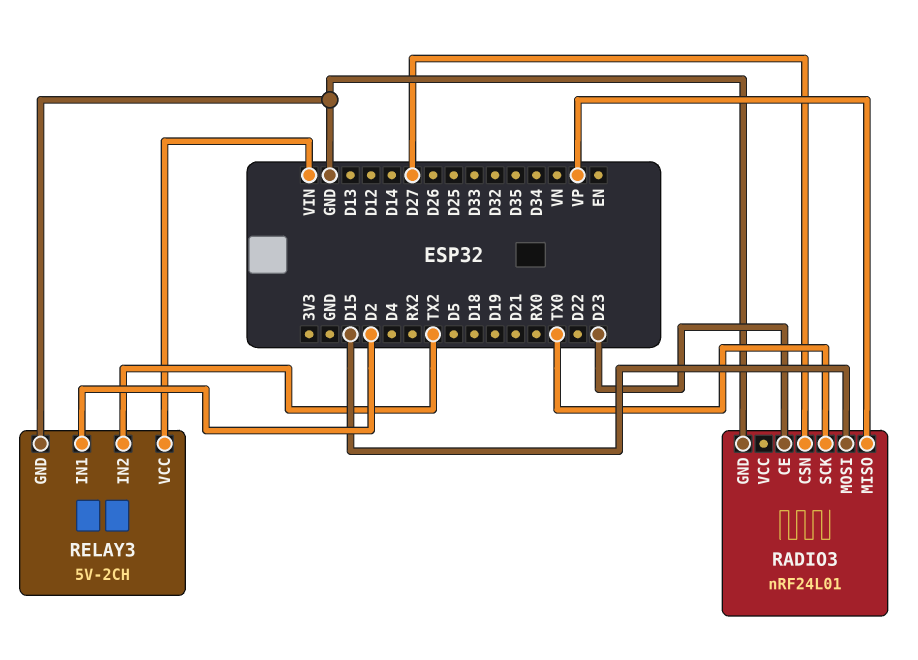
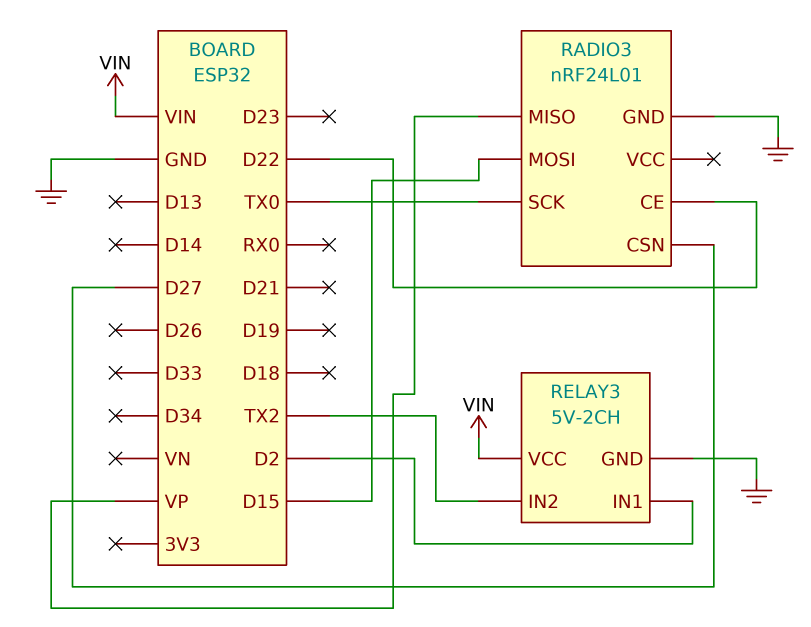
RADIO3 pin CE: D23 -> D22

